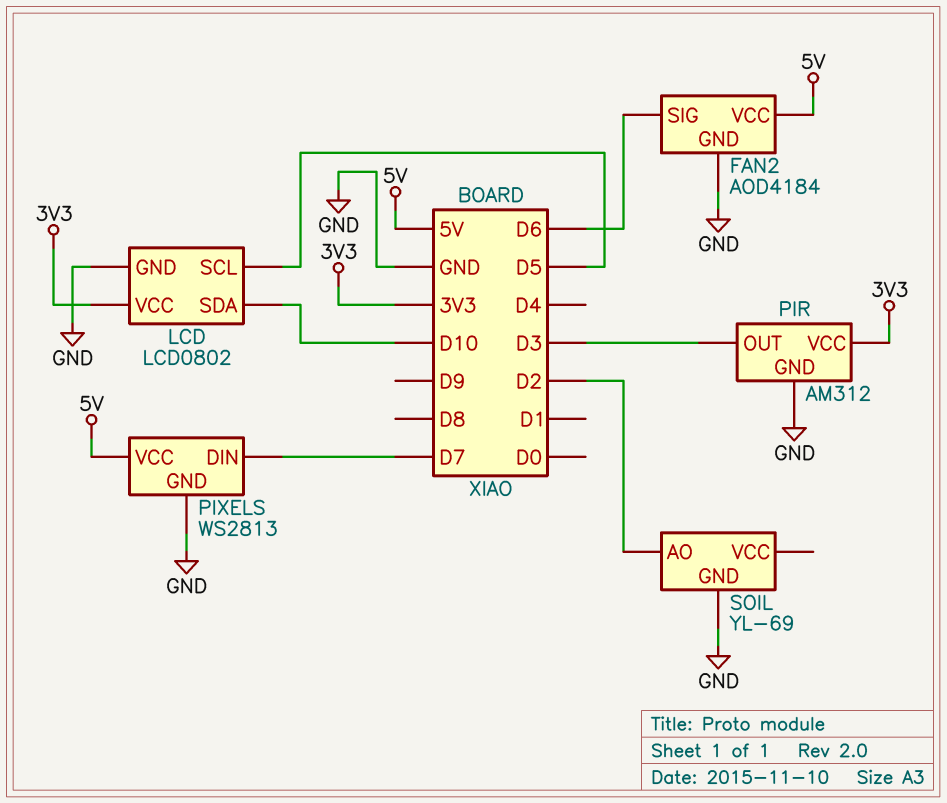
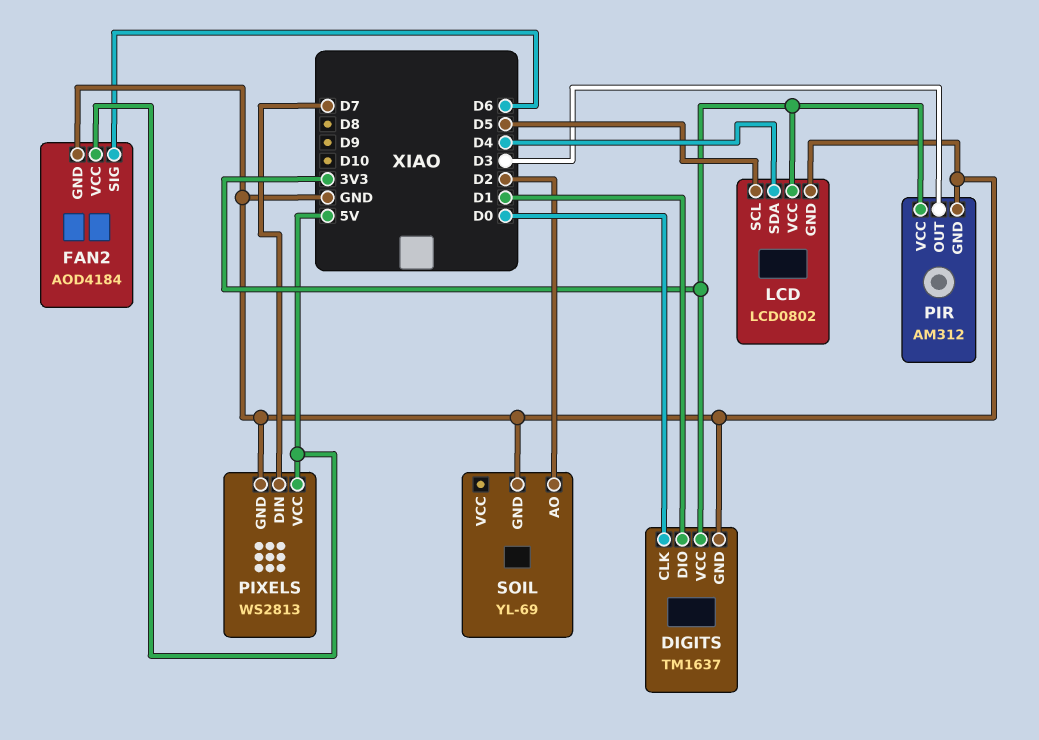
DIGITS: none -> TM1637
DIGITS pin CLK: none -> D0
DIGITS pin DIO: none -> D1
DIGITS pin GND: none -> GND
DIGITS pin VCC: none -> 3V3
LCD pin SDA: D10 -> D4

